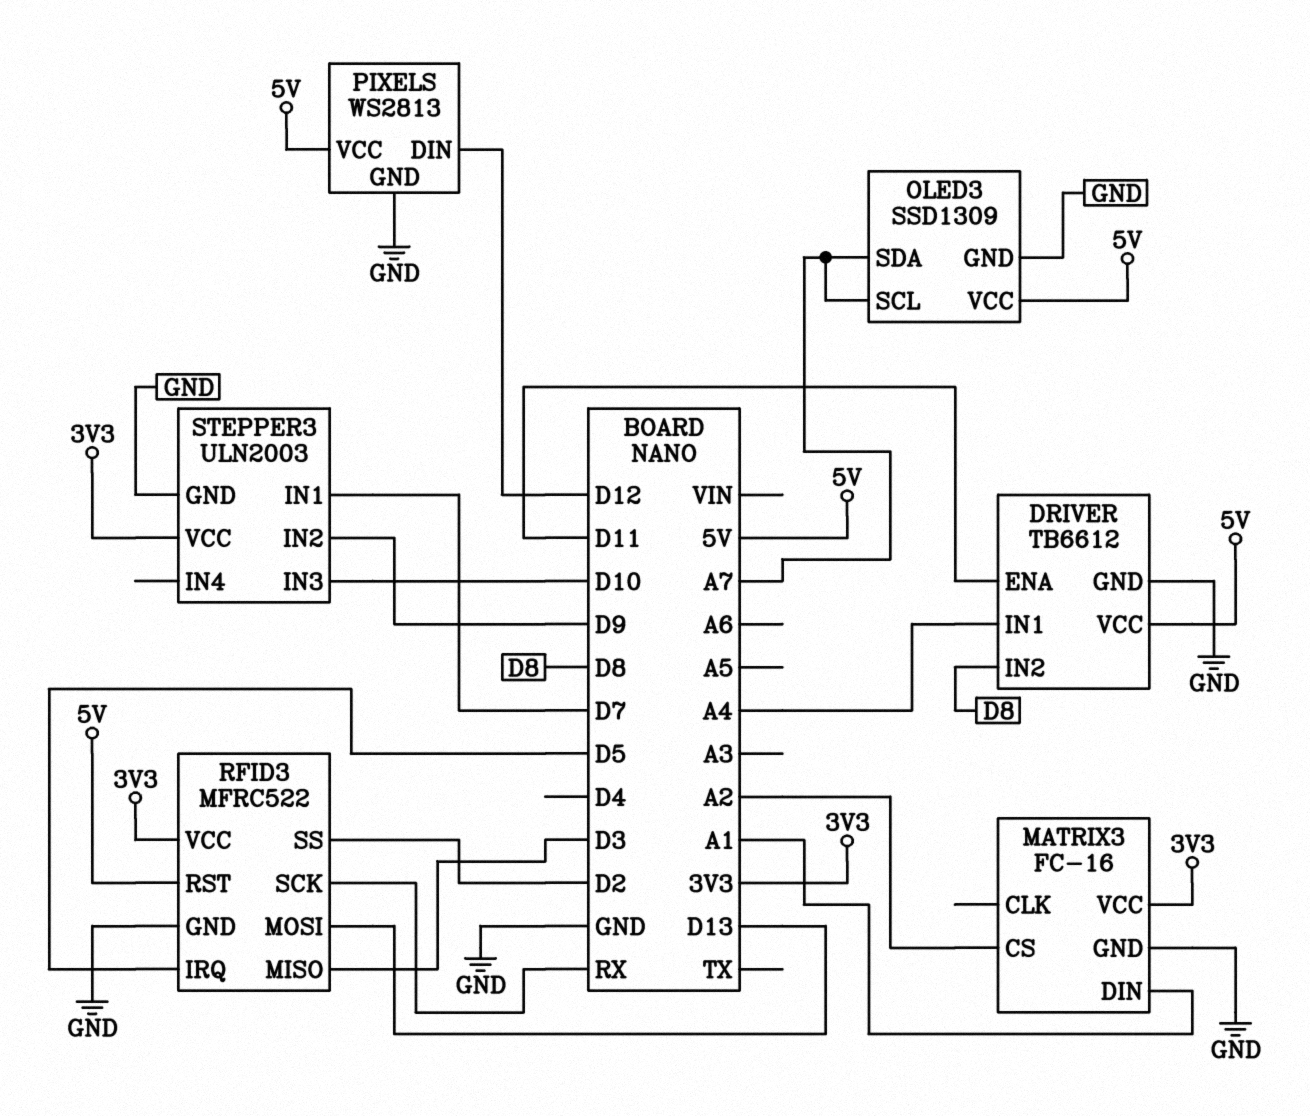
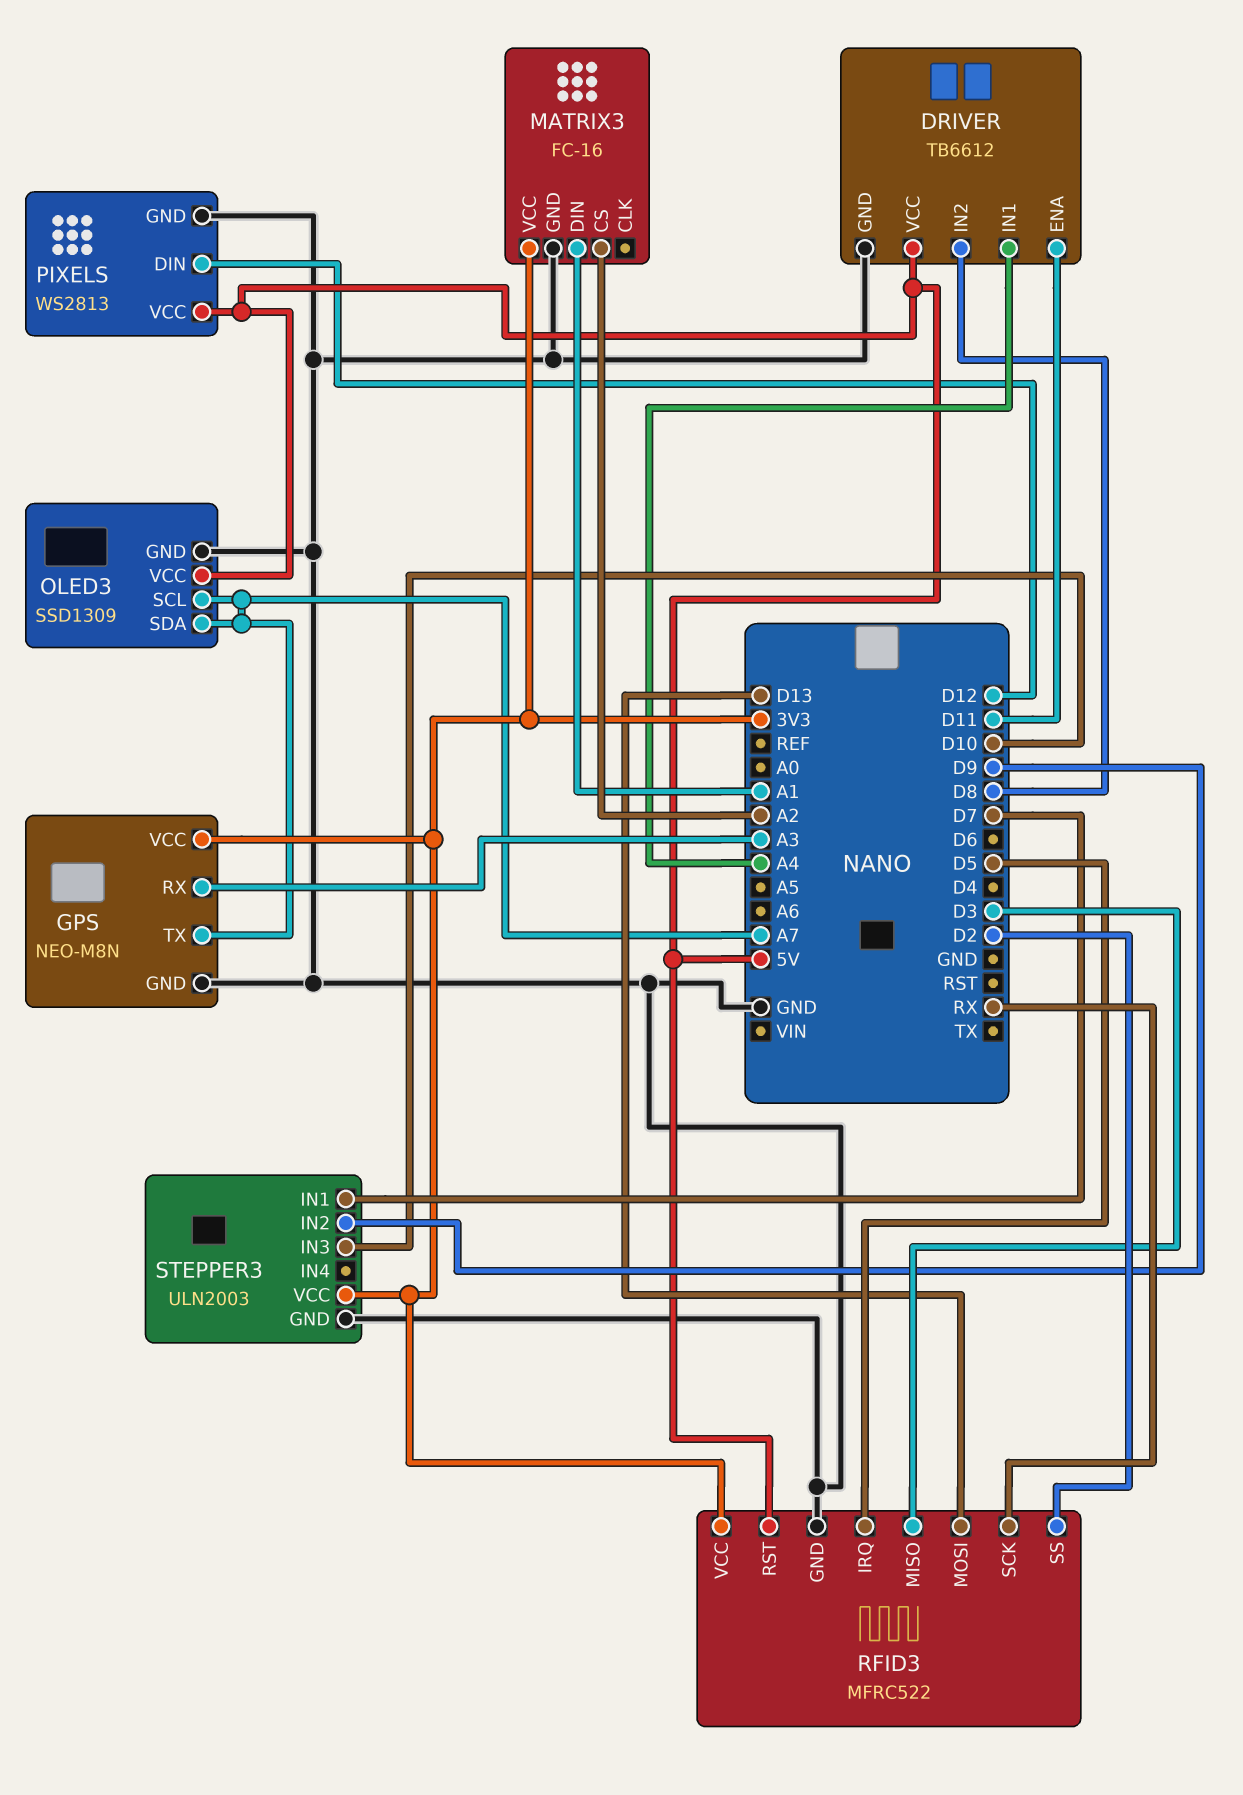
GPS: none -> NEO-M8N
GPS pin GND: none -> GND
GPS pin RX: none -> A3
GPS pin TX: none -> A7
GPS pin VCC: none -> 3V3

